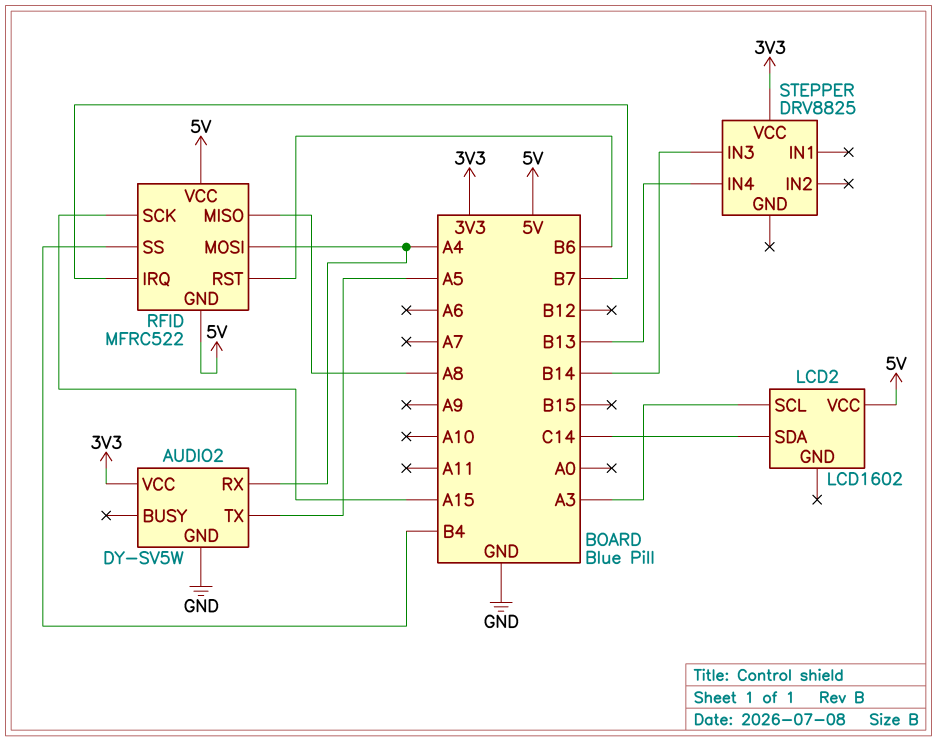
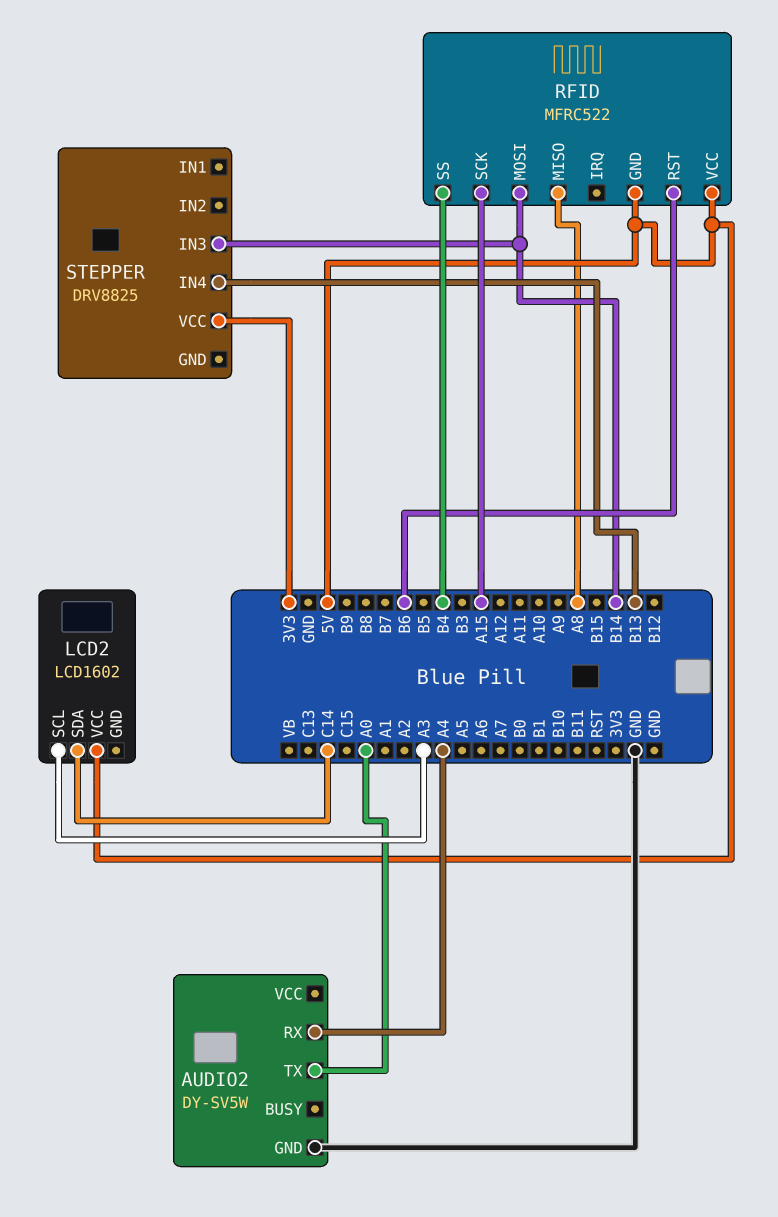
AUDIO2 pin TX: A5 -> A0
AUDIO2 pin VCC: 3V3 -> none
RFID pin IRQ: B7 -> none
RFID pin MOSI: A4 -> B14

